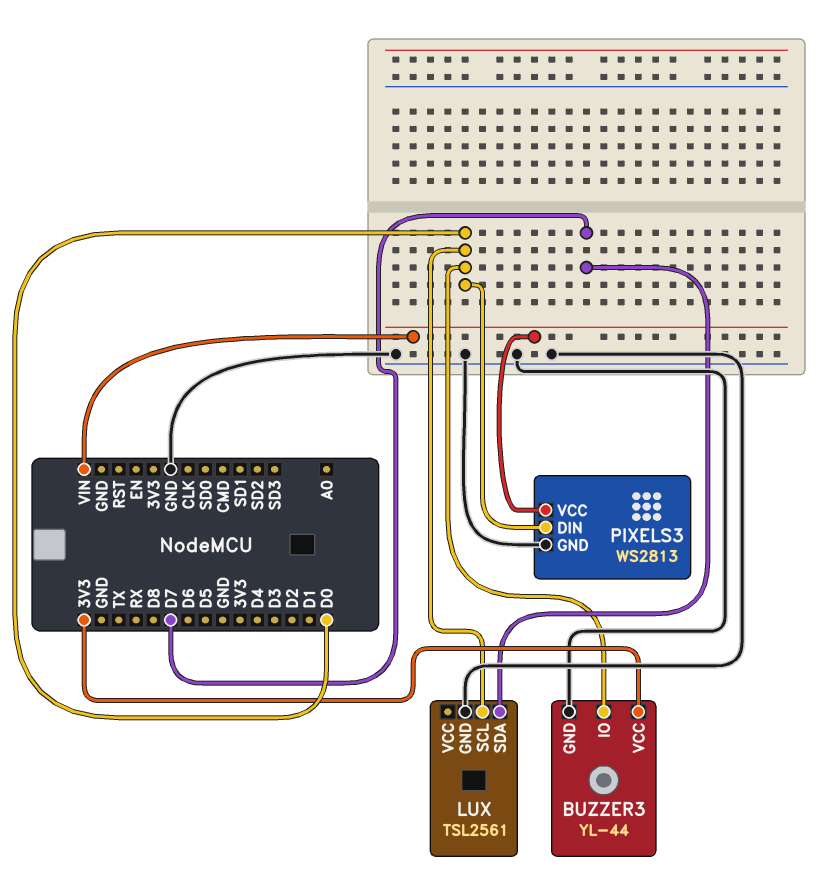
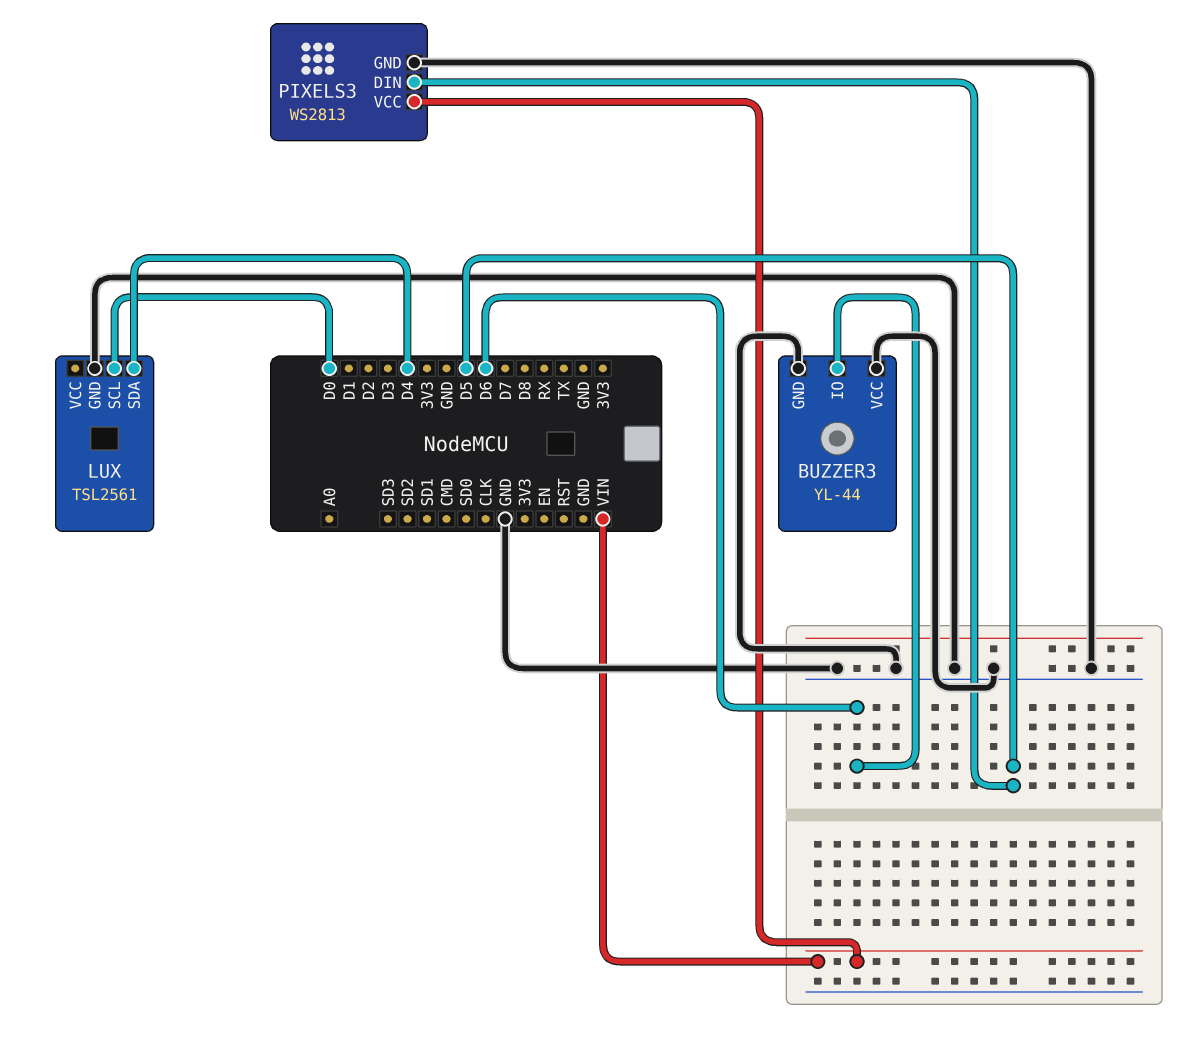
BUZZER3 pin IO: D0 -> D6
BUZZER3 pin VCC: 3V3 -> GND
LUX pin SDA: D7 -> D4
PIXELS3 pin DIN: D0 -> D5

